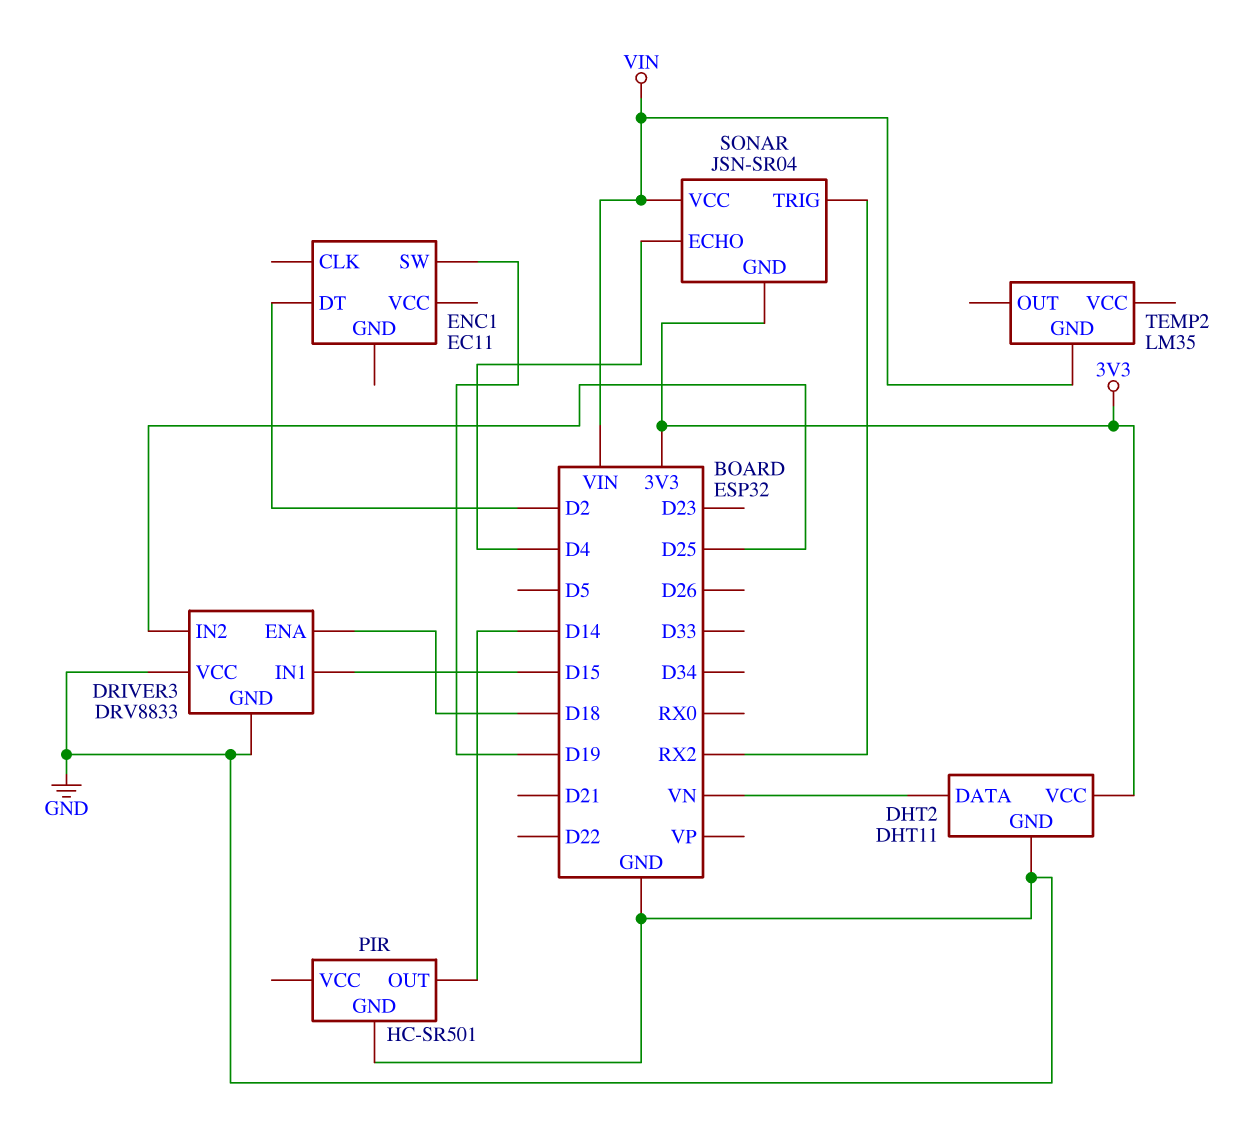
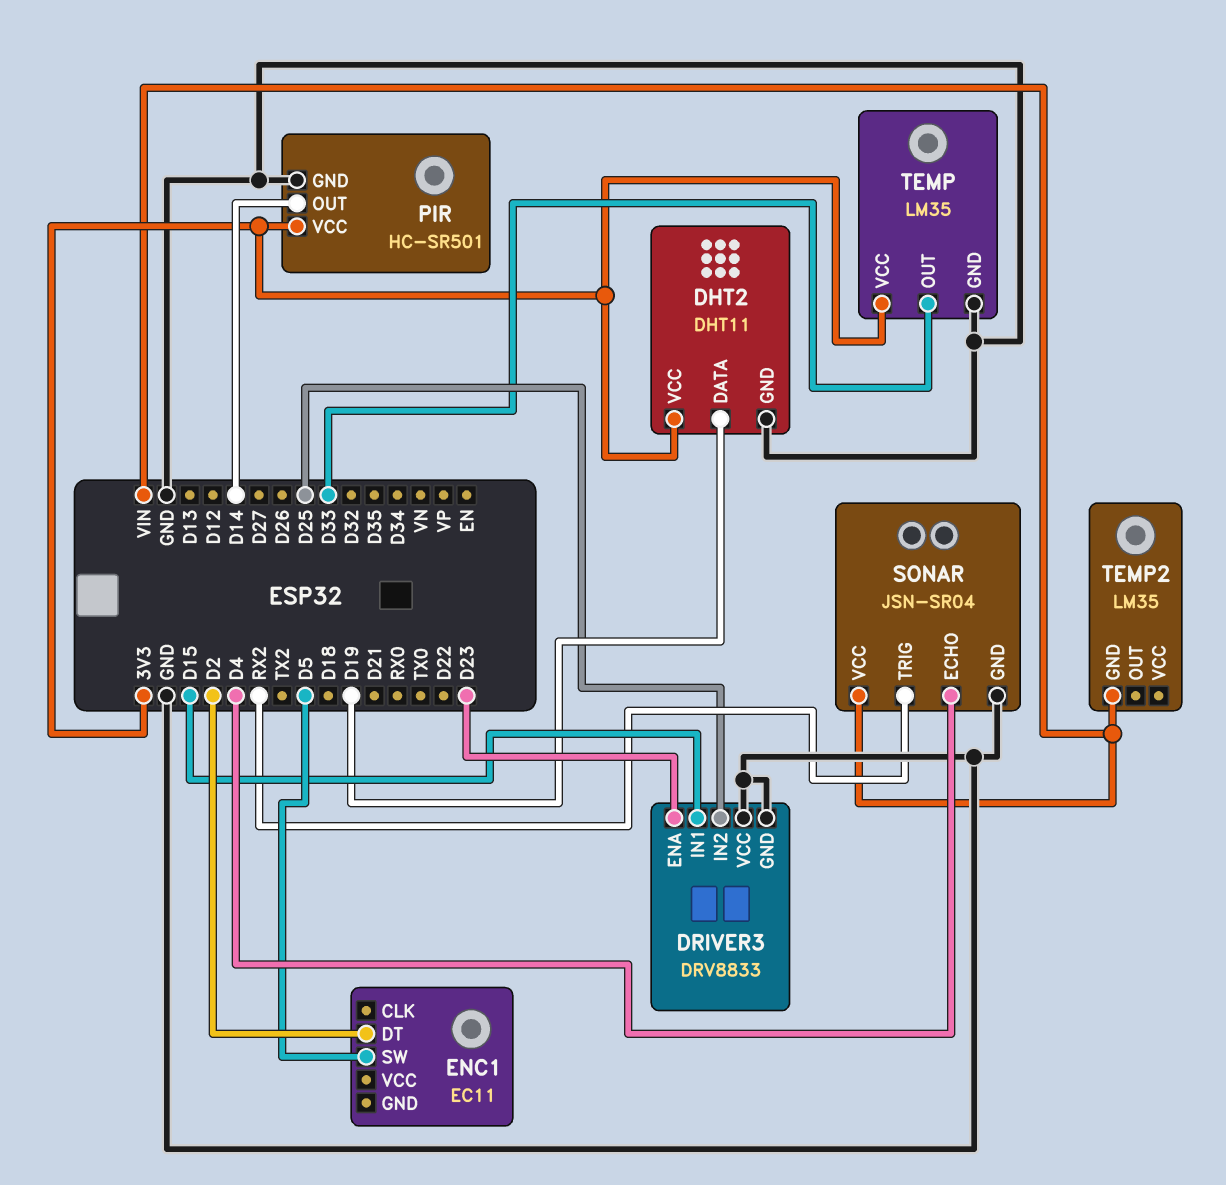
DHT2 pin DATA: VN -> D19
DRIVER3 pin ENA: D18 -> D23
ENC1 pin SW: D19 -> D5
PIR pin VCC: none -> 3V3
SONAR pin GND: 3V3 -> GND
TEMP: none -> LM35
TEMP pin GND: none -> GND
TEMP pin OUT: none -> D33
TEMP pin VCC: none -> 3V3

